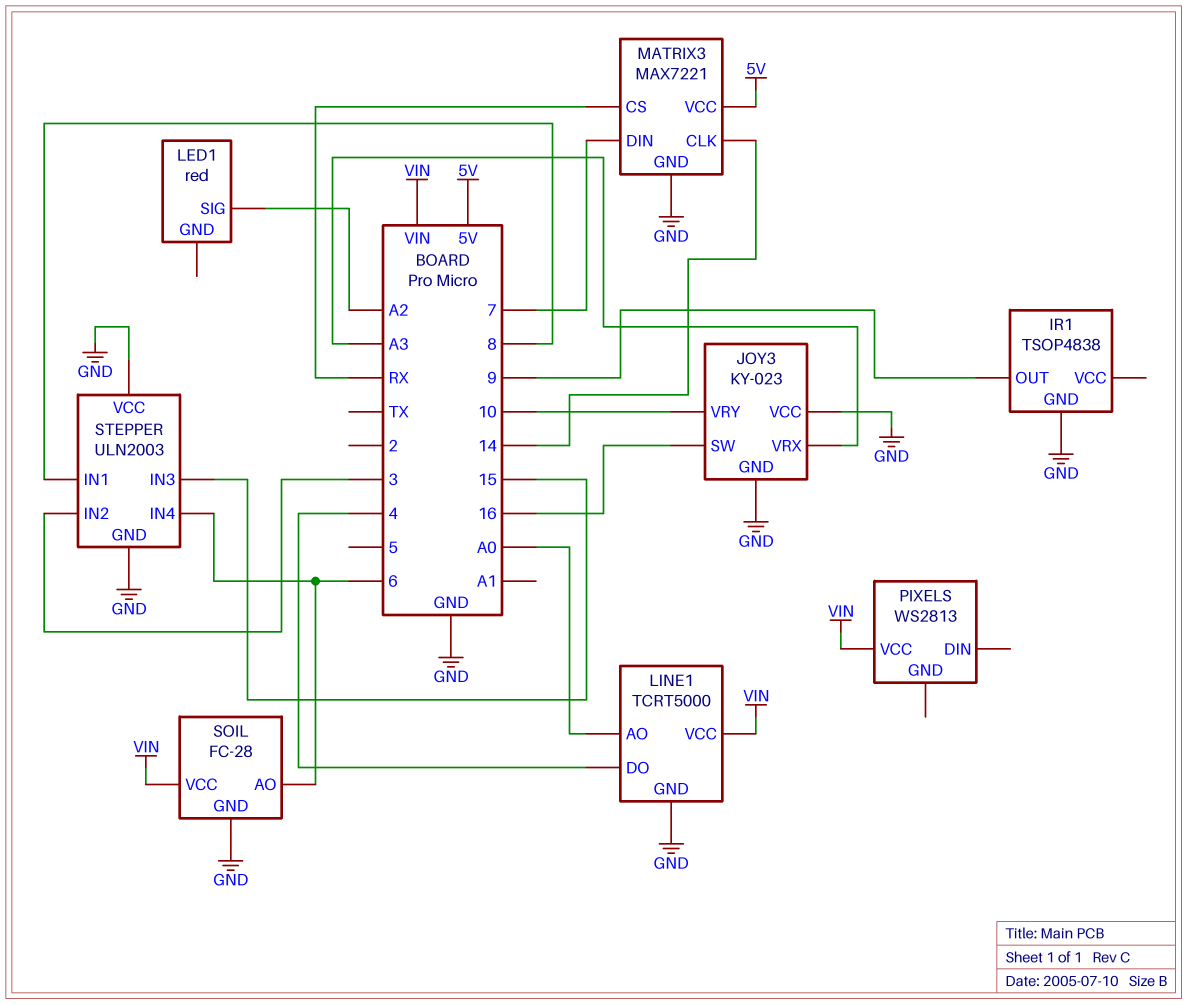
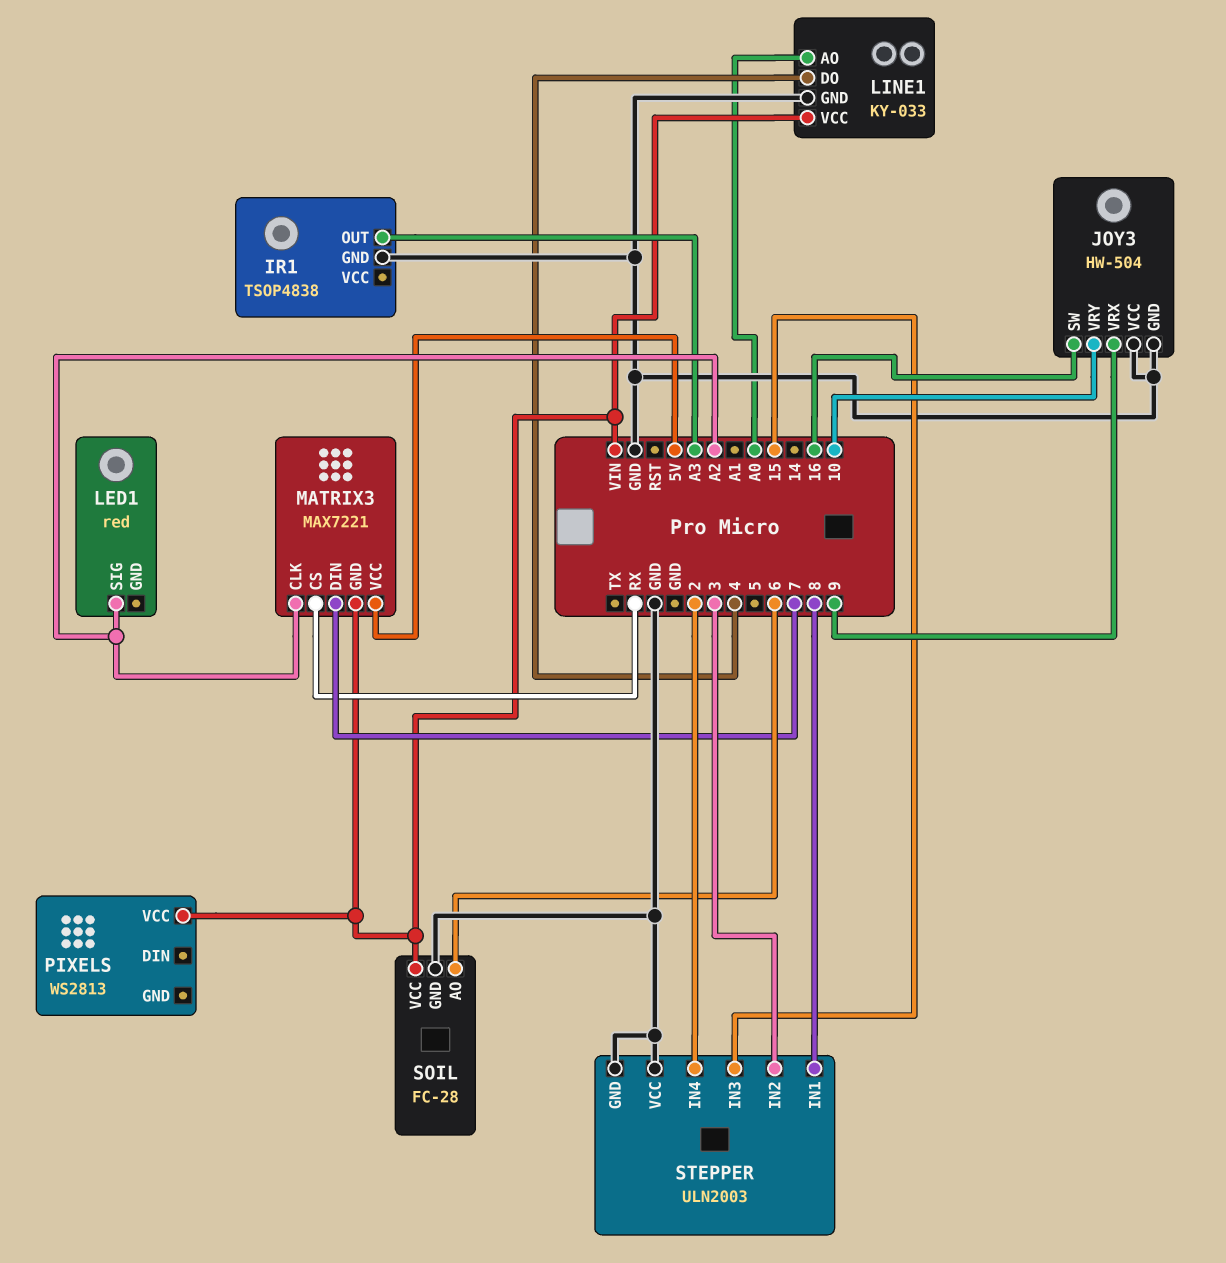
IR1 pin OUT: 9 -> A3
JOY3: KY-023 -> HW-504
JOY3 pin VRX: A3 -> 9
LINE1: TCRT5000 -> KY-033
MATRIX3 pin CLK: 14 -> A2
MATRIX3 pin GND: GND -> VIN
STEPPER pin IN4: 6 -> 2

